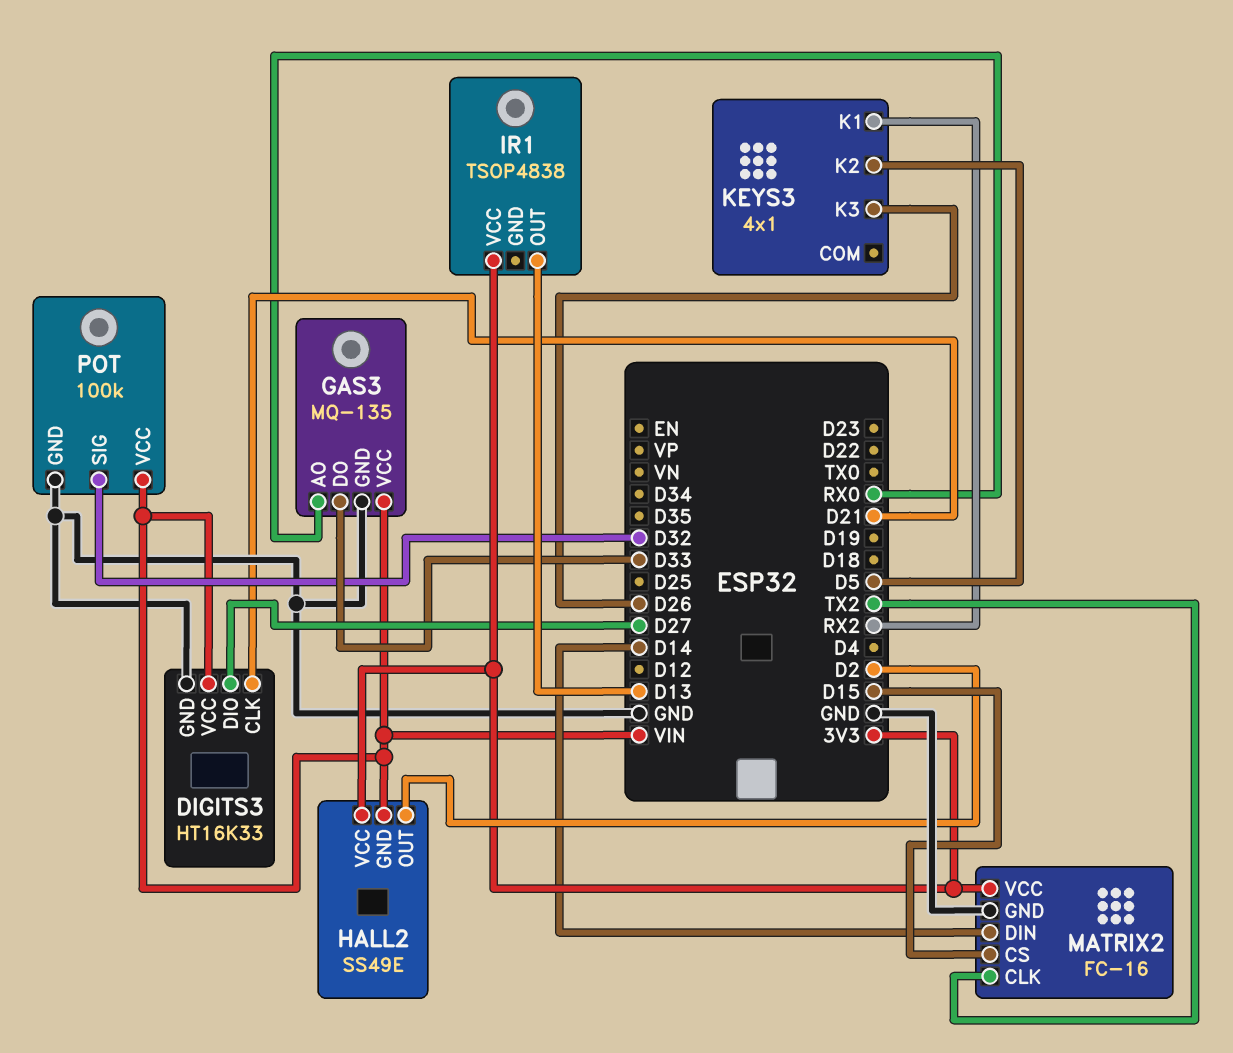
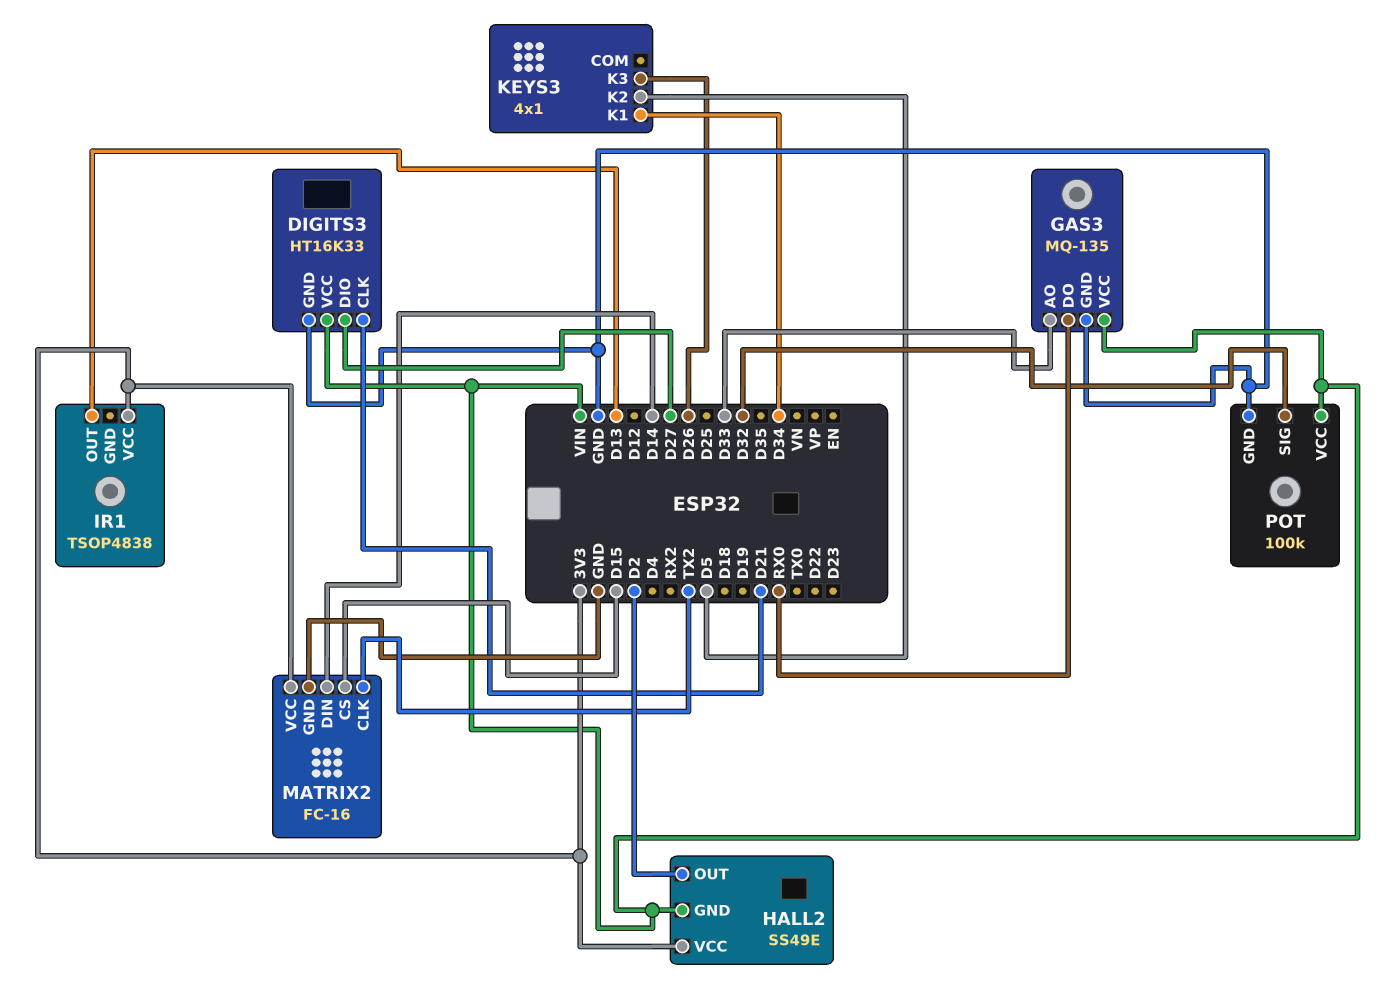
GAS3 pin AO: RX0 -> D33
GAS3 pin DO: D33 -> RX0
KEYS3 pin K1: RX2 -> D34

